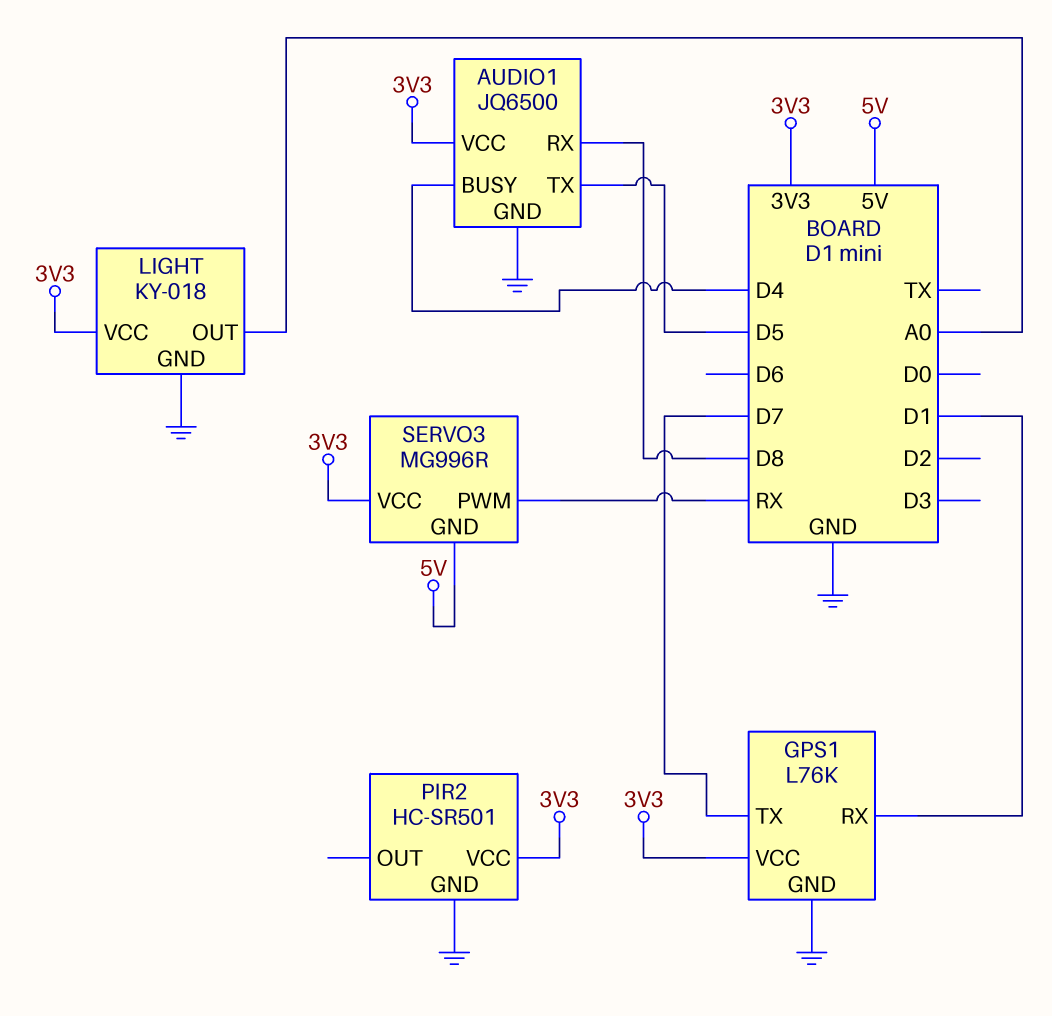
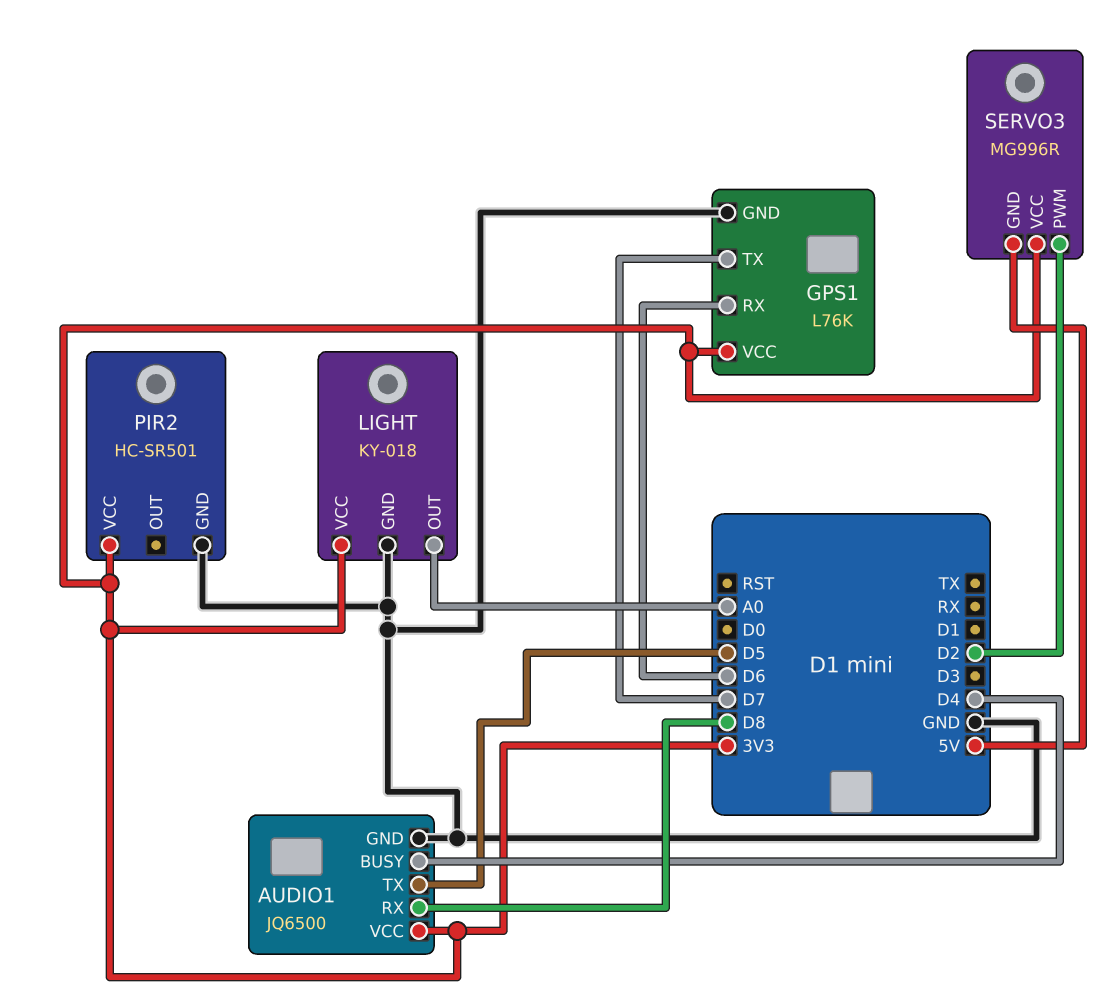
GPS1 pin RX: D1 -> D6
SERVO3 pin PWM: RX -> D2

